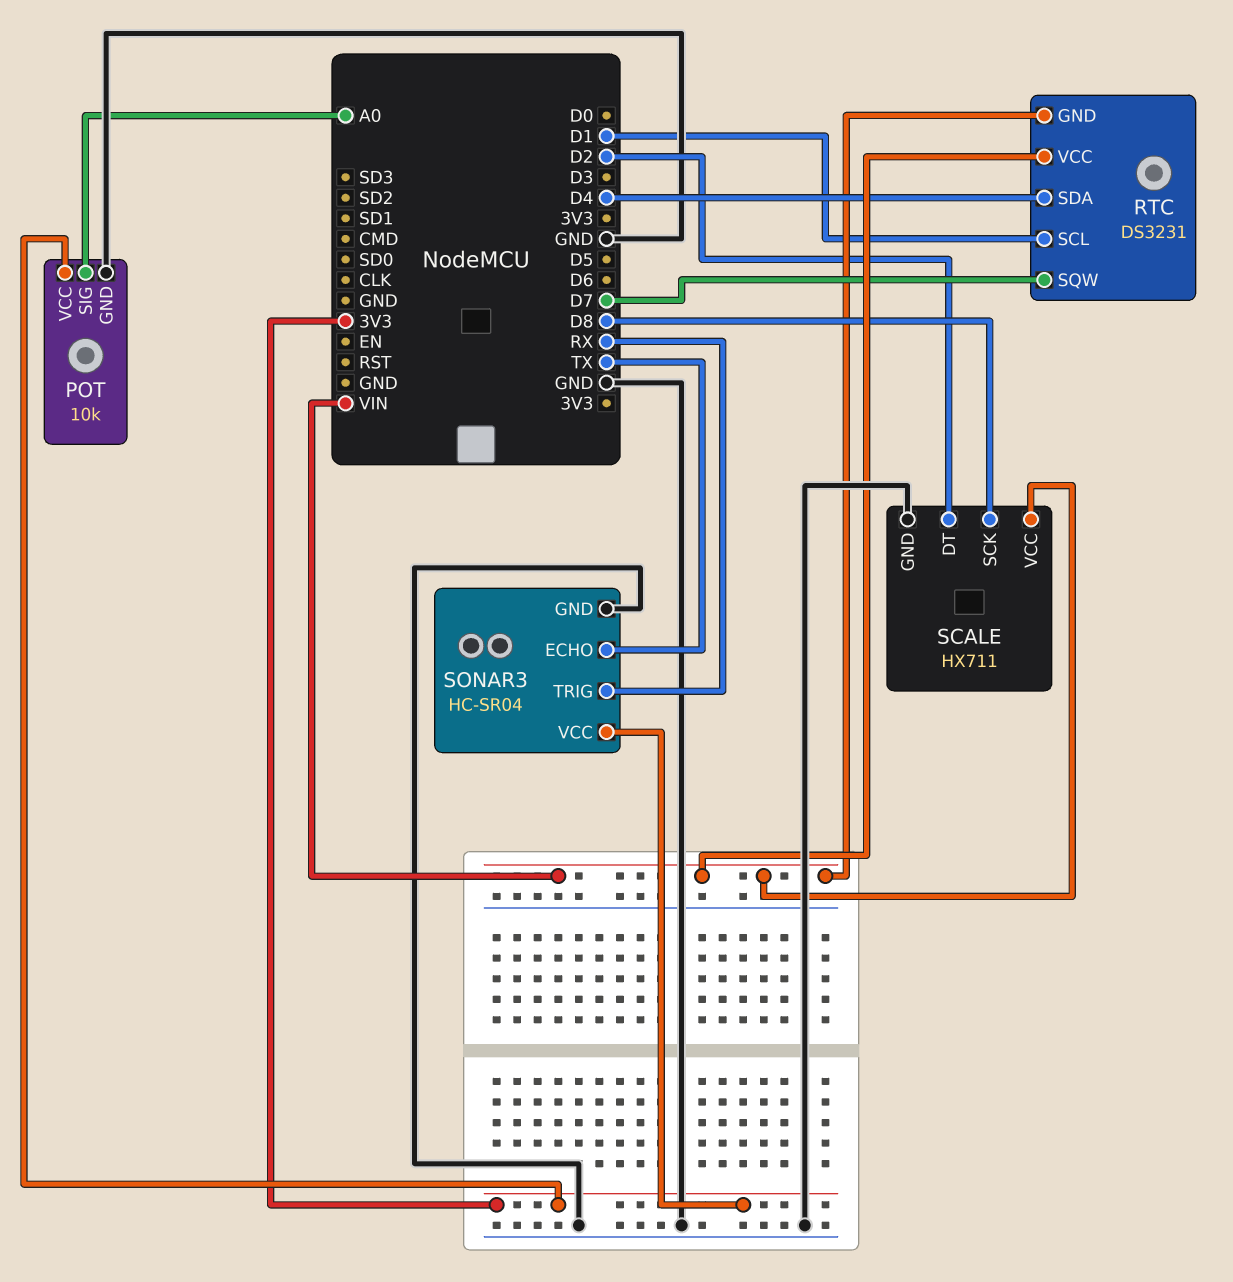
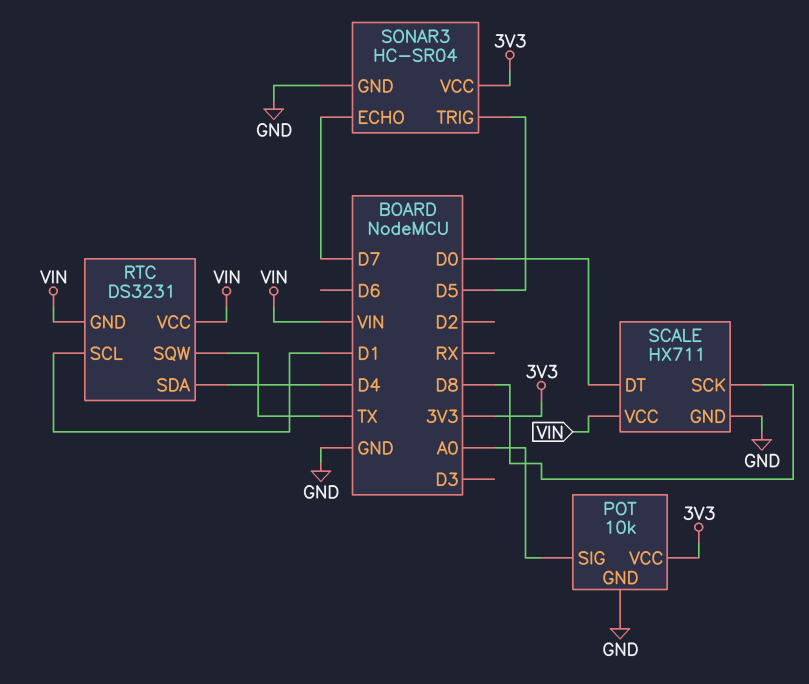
RTC pin SQW: D7 -> TX
SCALE pin DT: D2 -> D0
SONAR3 pin ECHO: TX -> D7
SONAR3 pin TRIG: RX -> D5

